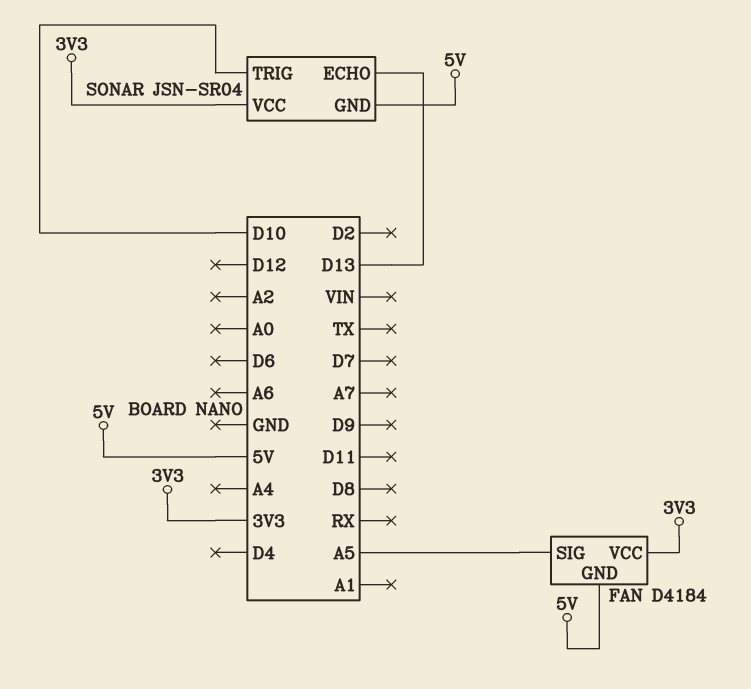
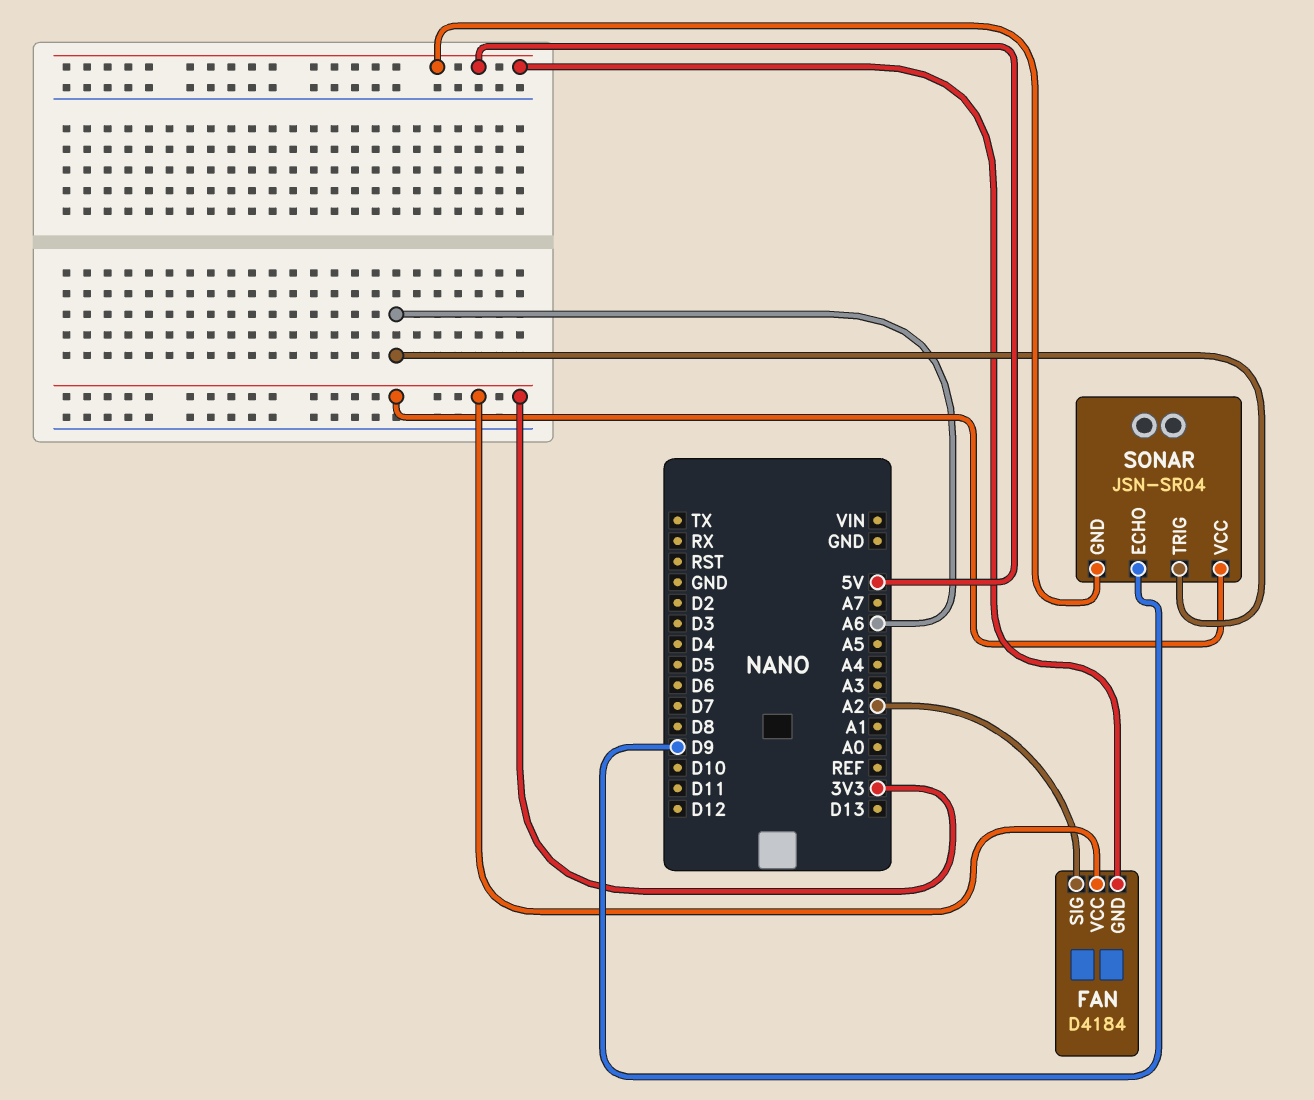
FAN pin SIG: A5 -> A2
SONAR pin ECHO: D13 -> D9
SONAR pin TRIG: D10 -> A6

